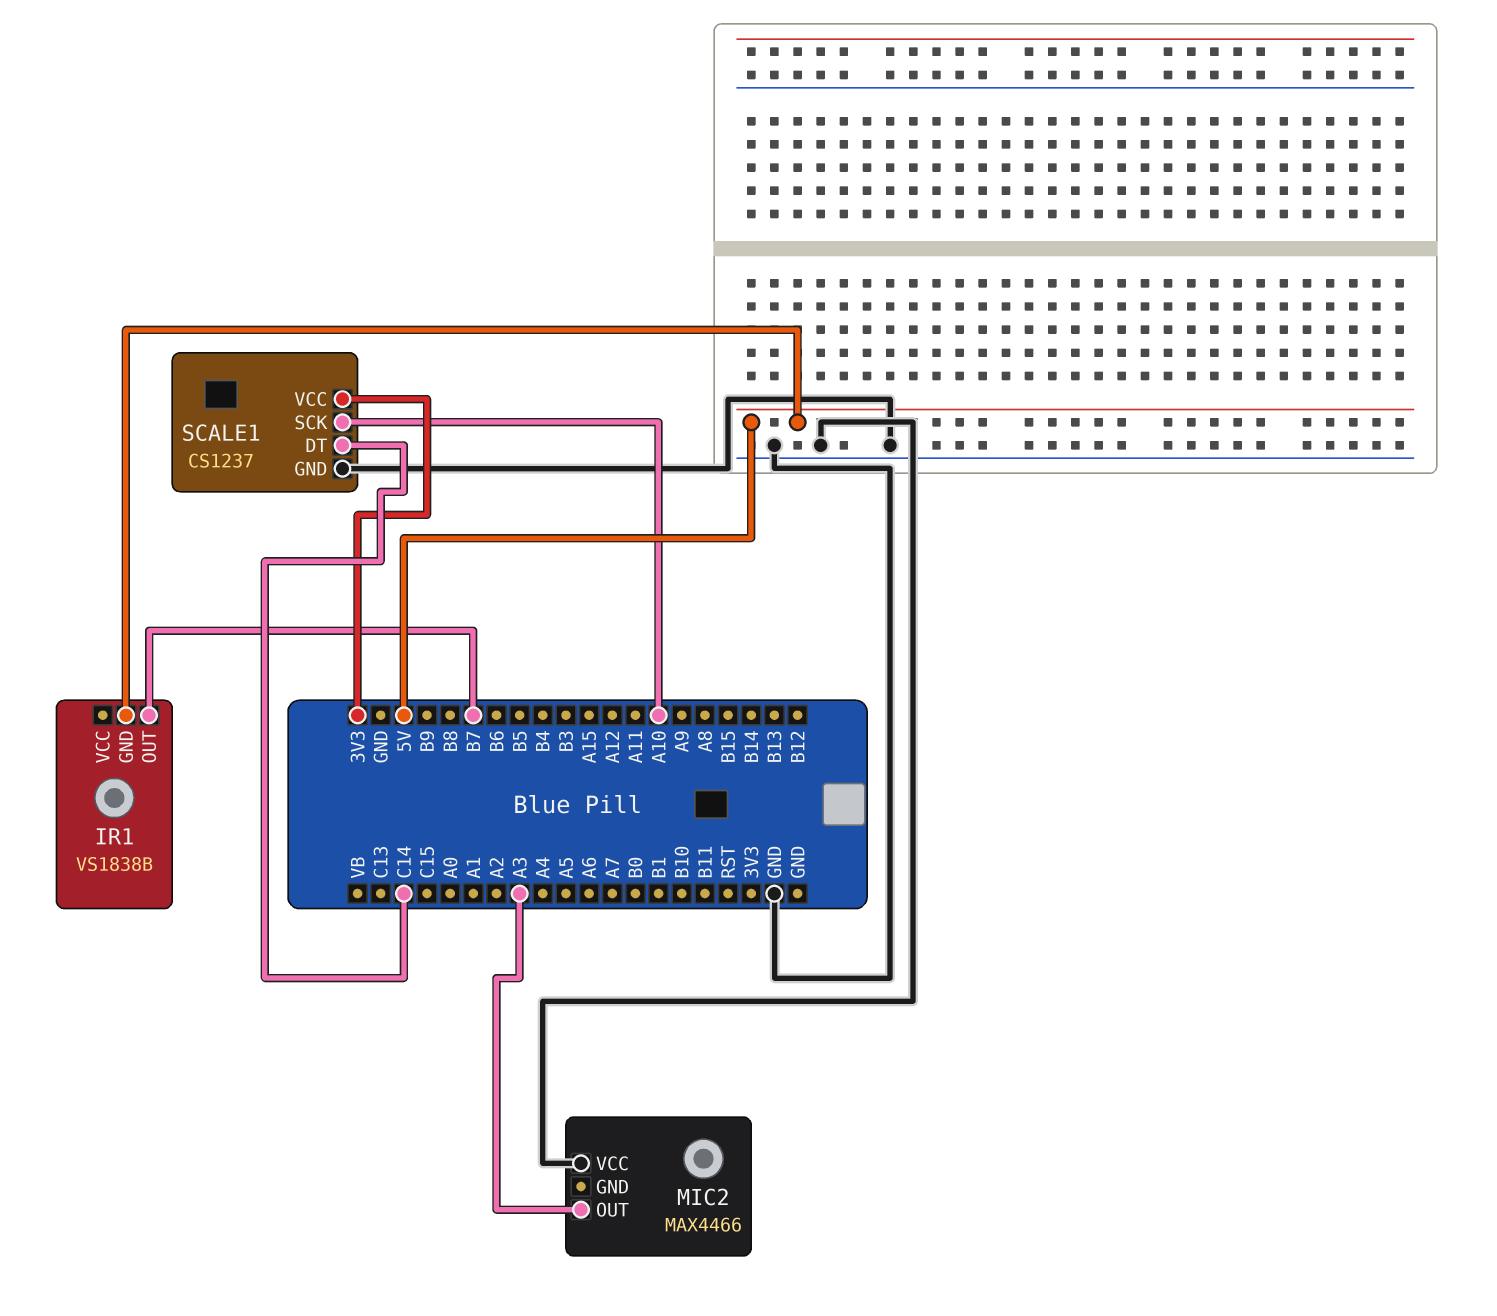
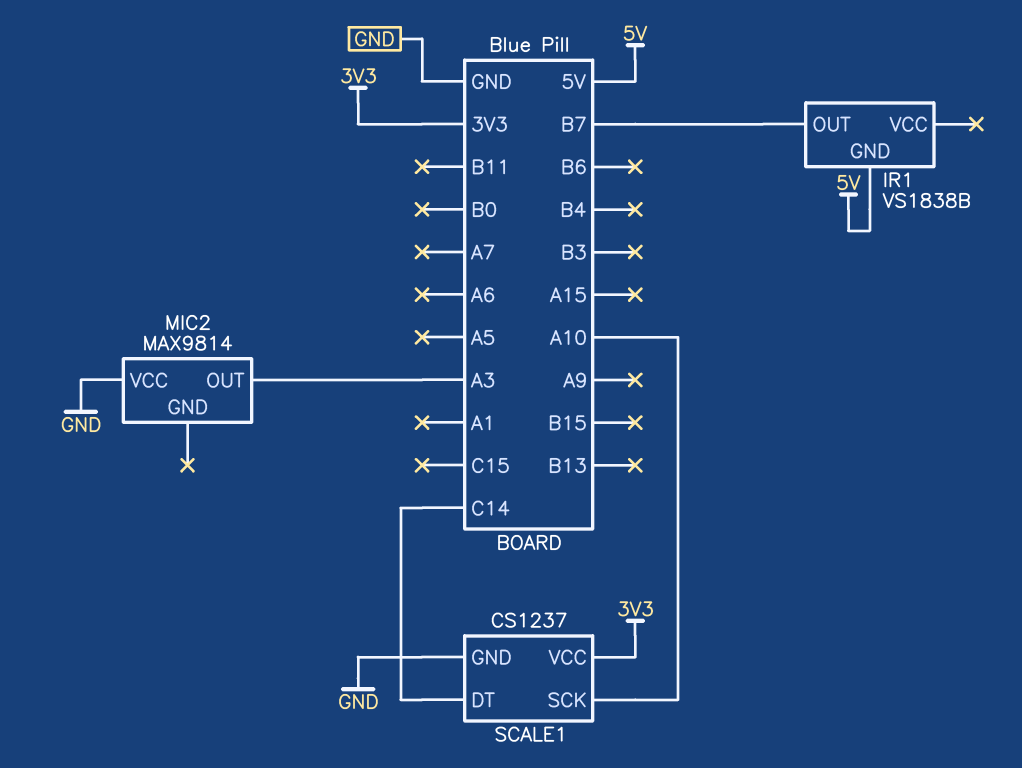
MIC2: MAX4466 -> MAX9814

